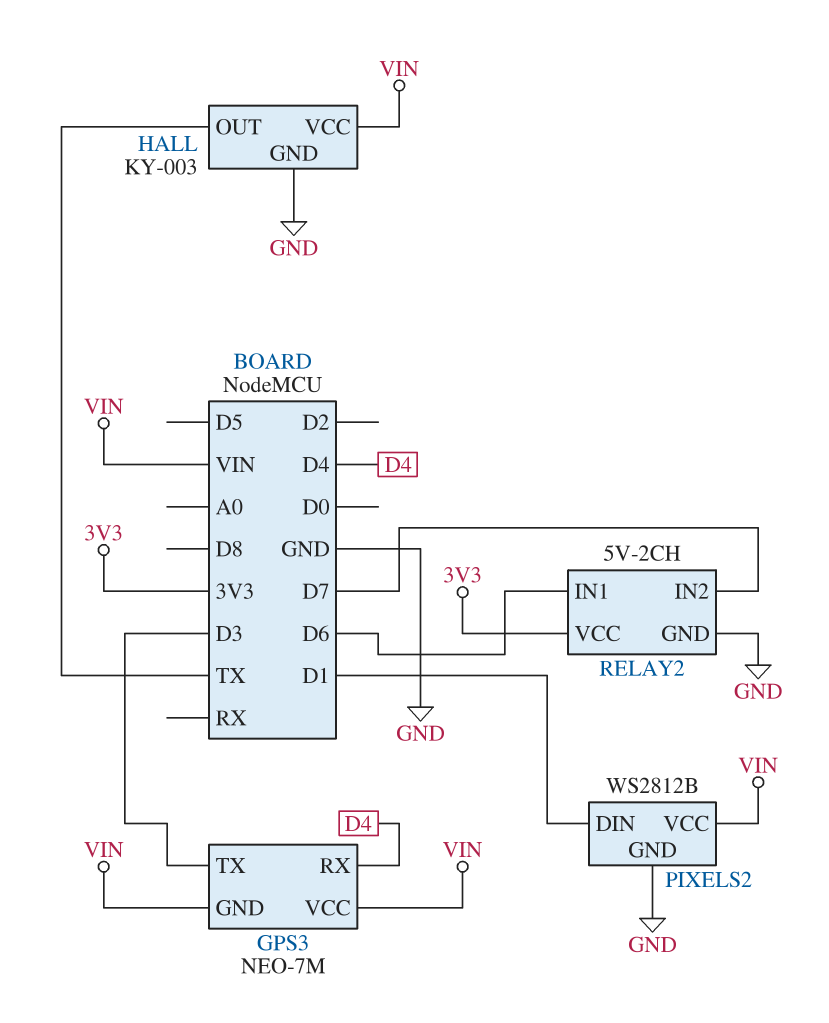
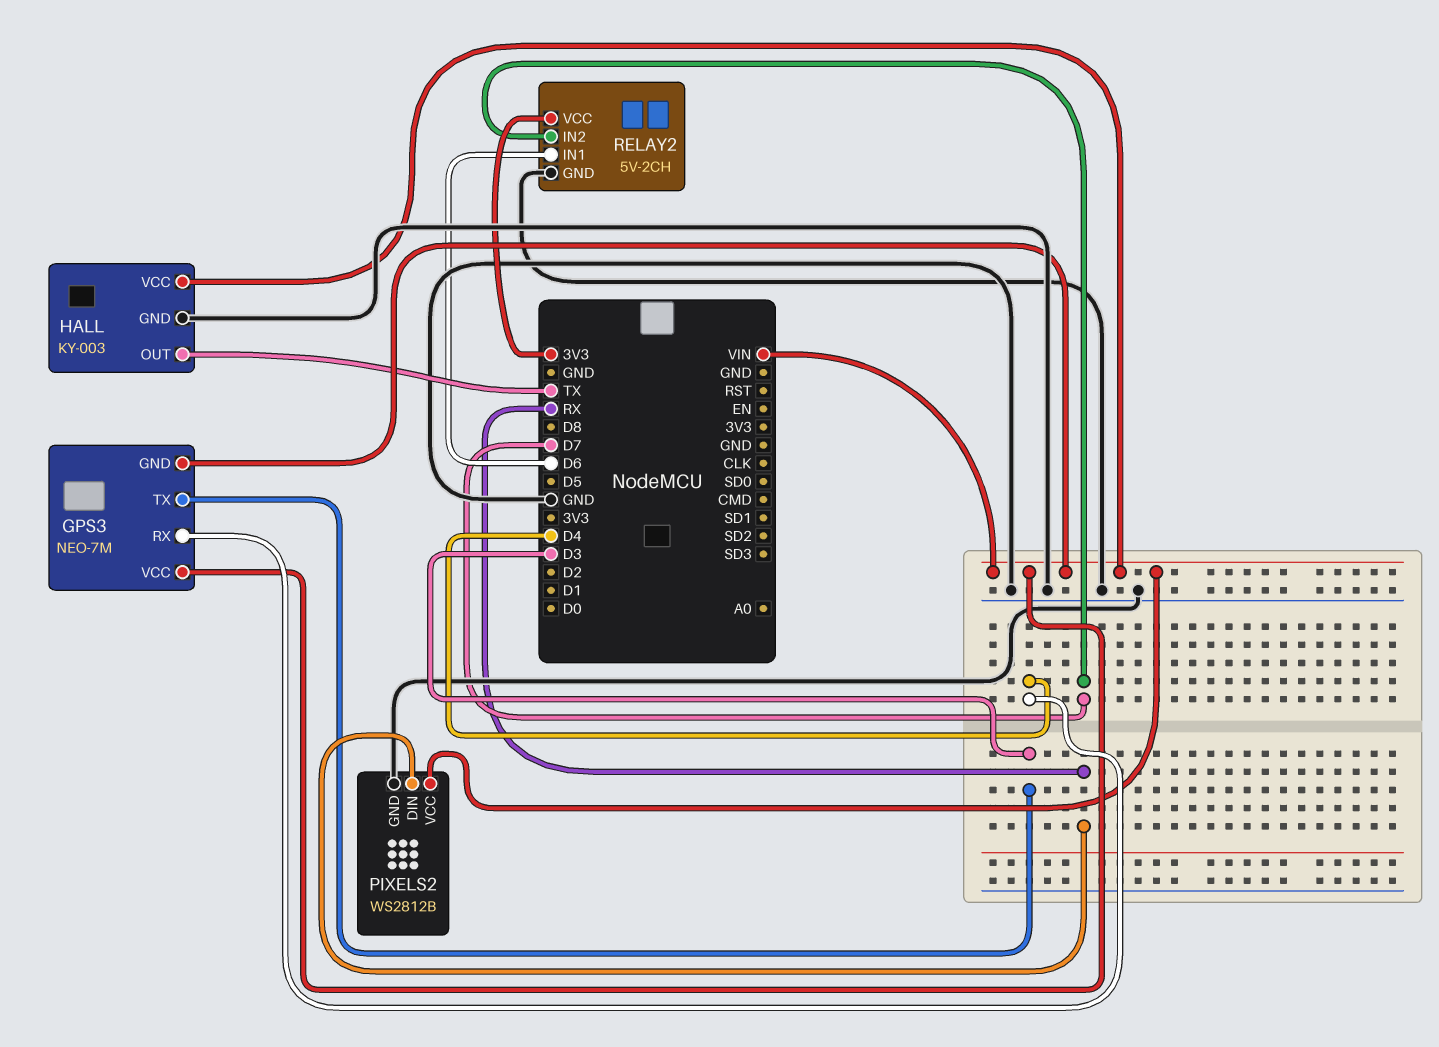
PIXELS2 pin DIN: D1 -> RX

